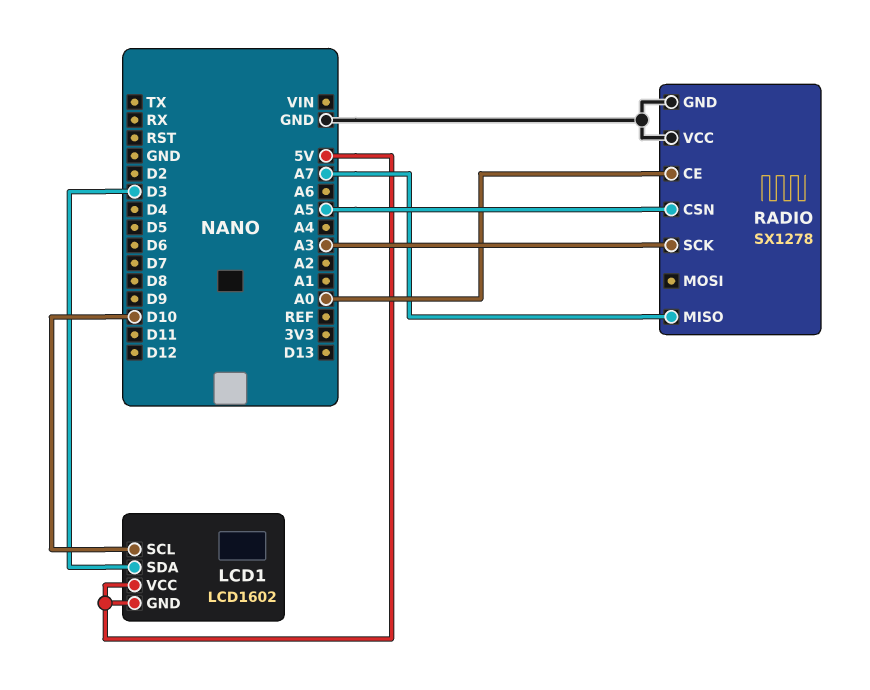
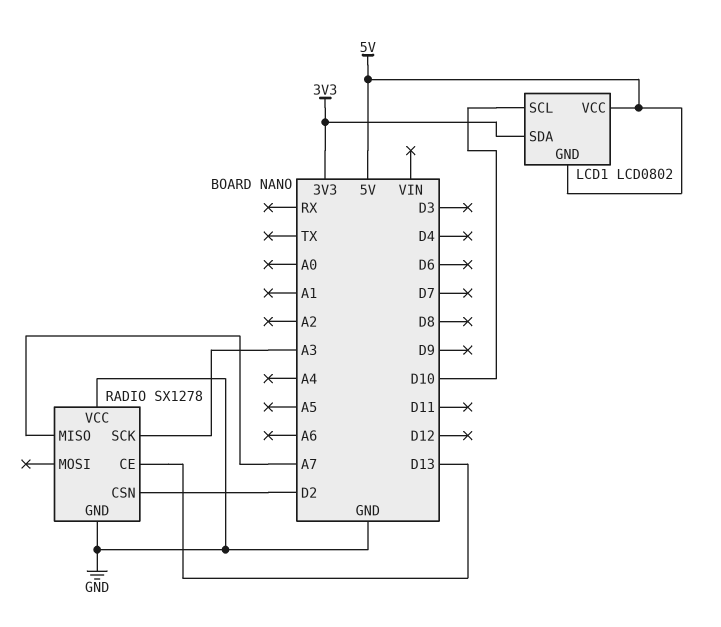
LCD1: LCD1602 -> LCD0802
LCD1 pin SDA: D3 -> 3V3
RADIO pin CE: A0 -> D13
RADIO pin CSN: A5 -> D2

